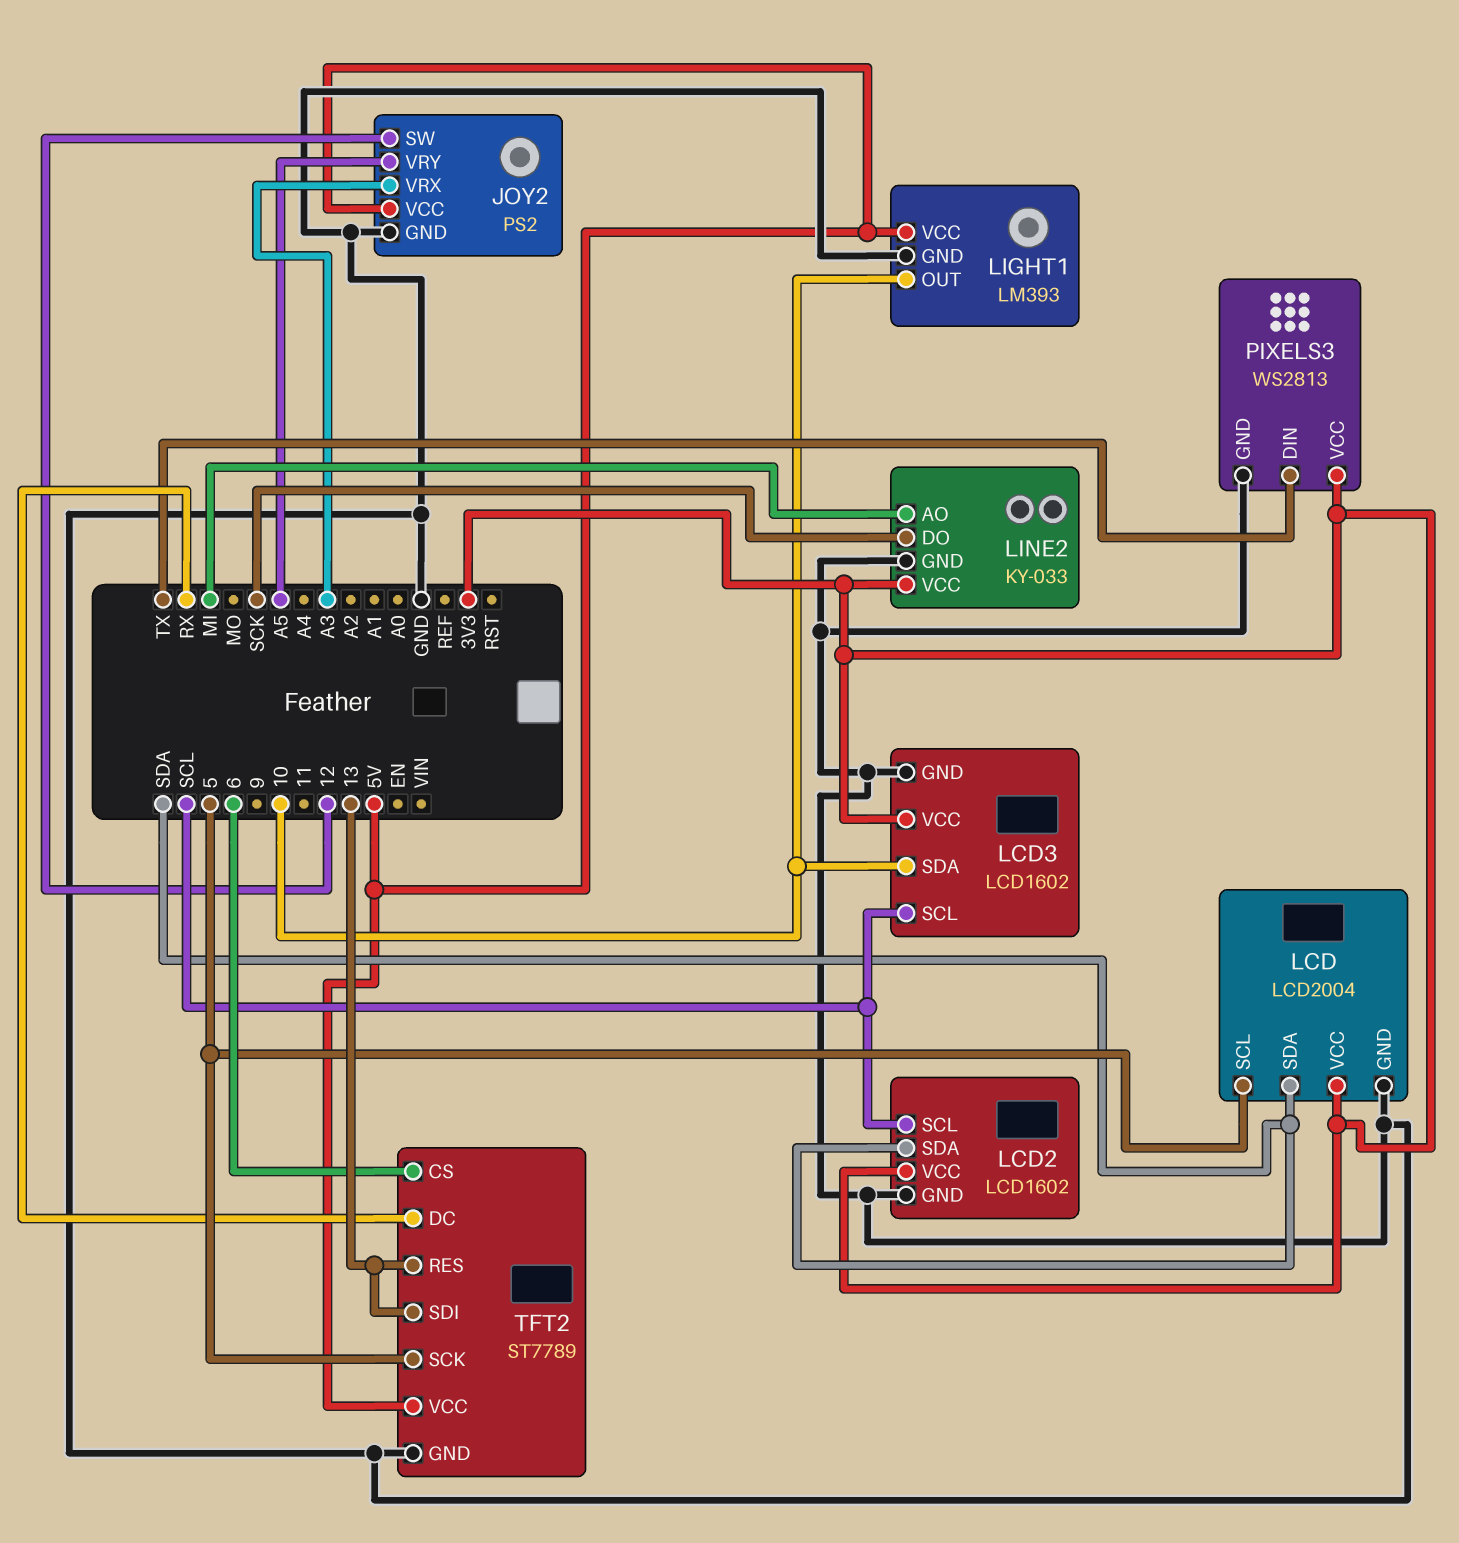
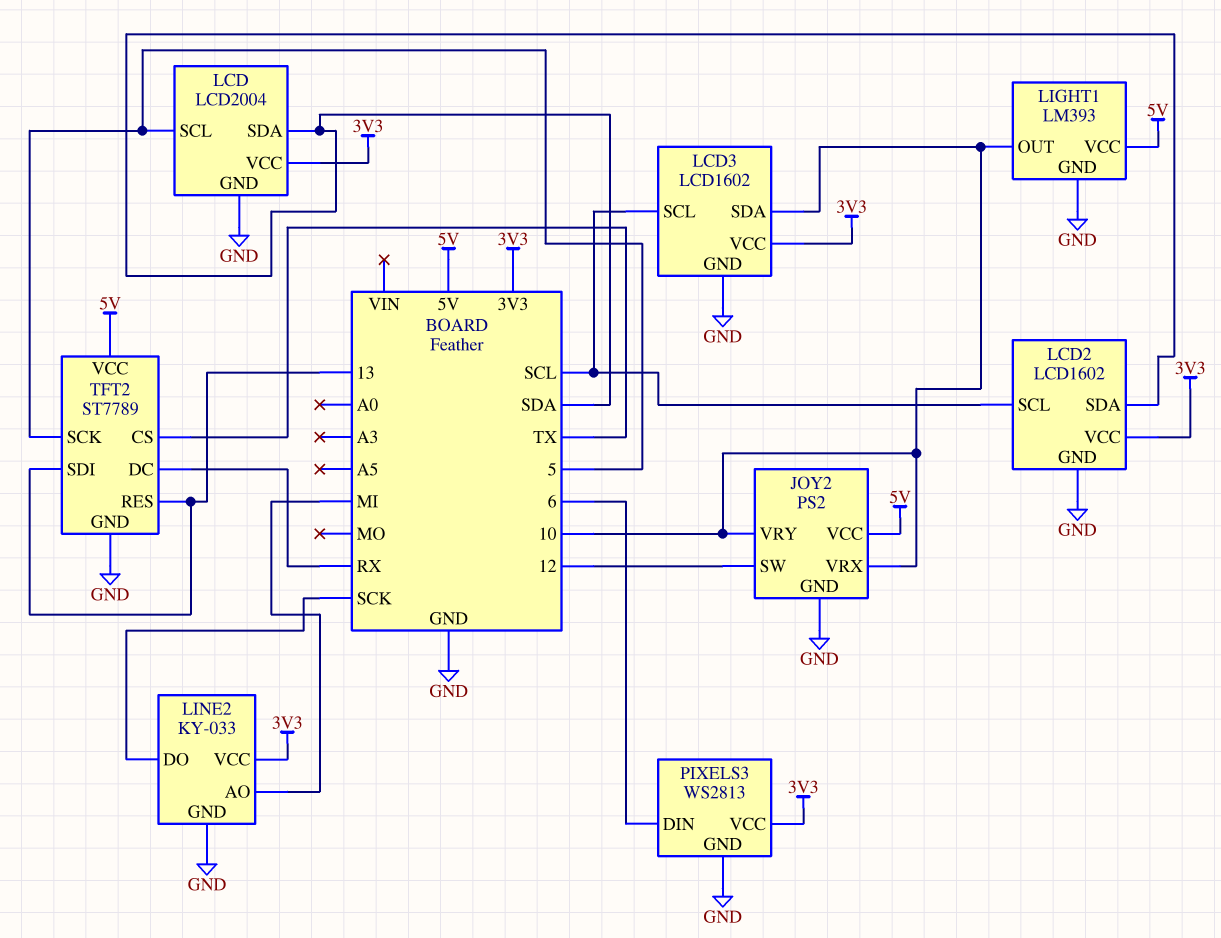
JOY2 pin VRX: A3 -> 10
JOY2 pin VRY: A5 -> 10
PIXELS3 pin DIN: TX -> 6
TFT2 pin CS: 6 -> TX

